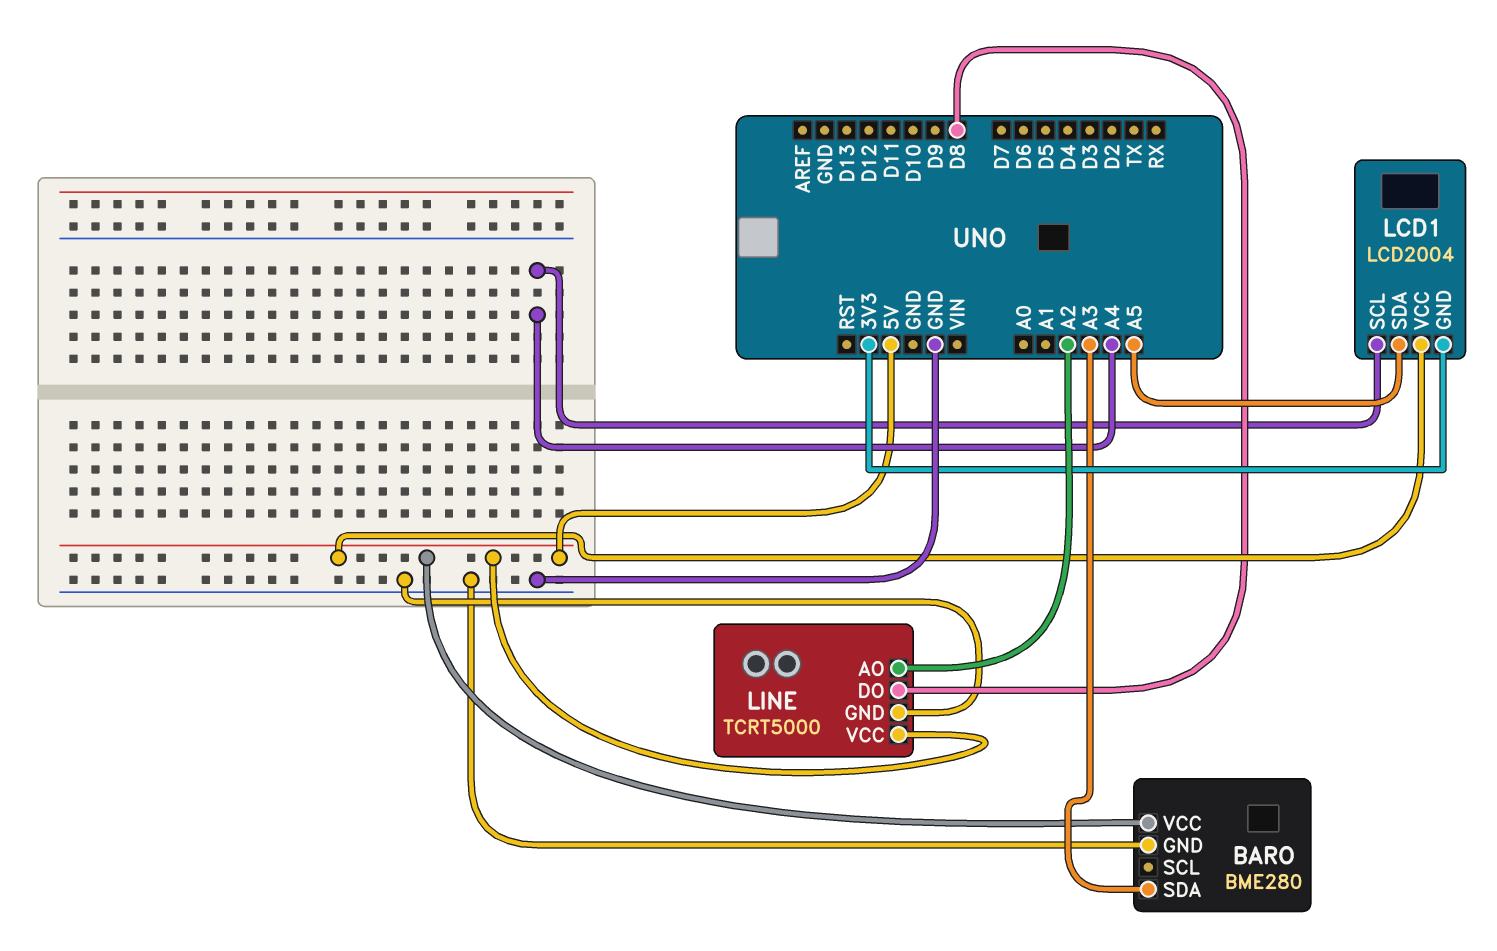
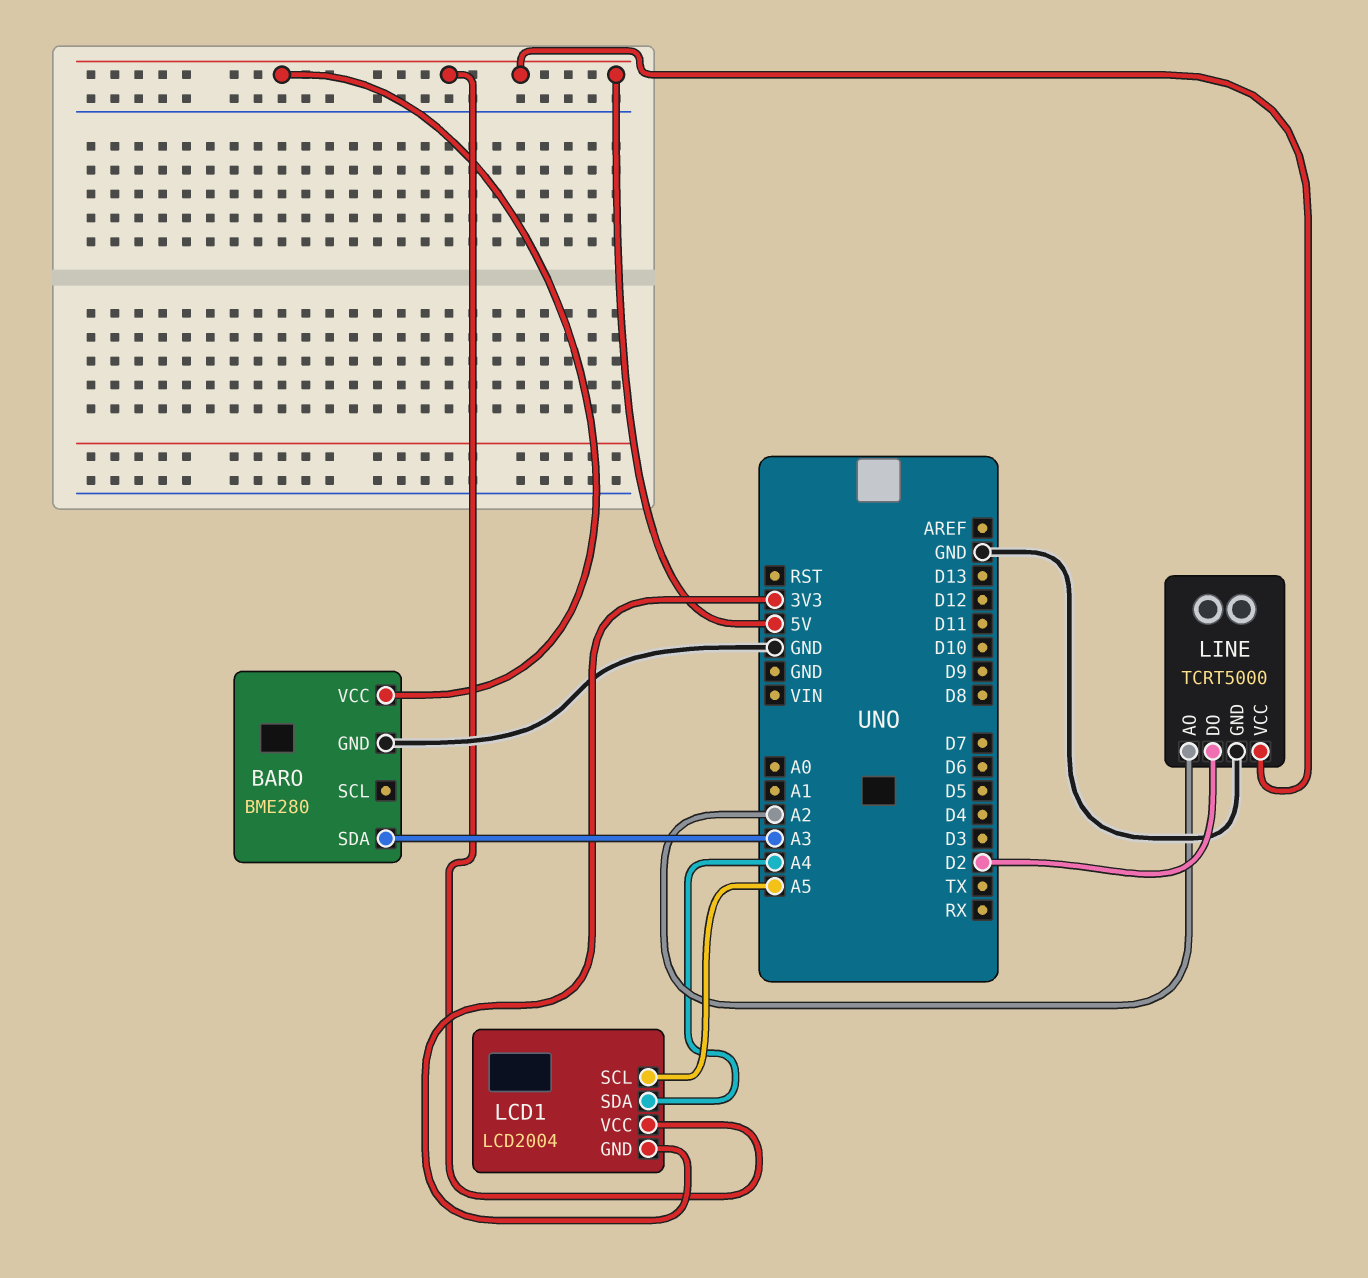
LCD1 pin SCL: A4 -> A5
LCD1 pin SDA: A5 -> A4
LINE pin DO: D8 -> D2

